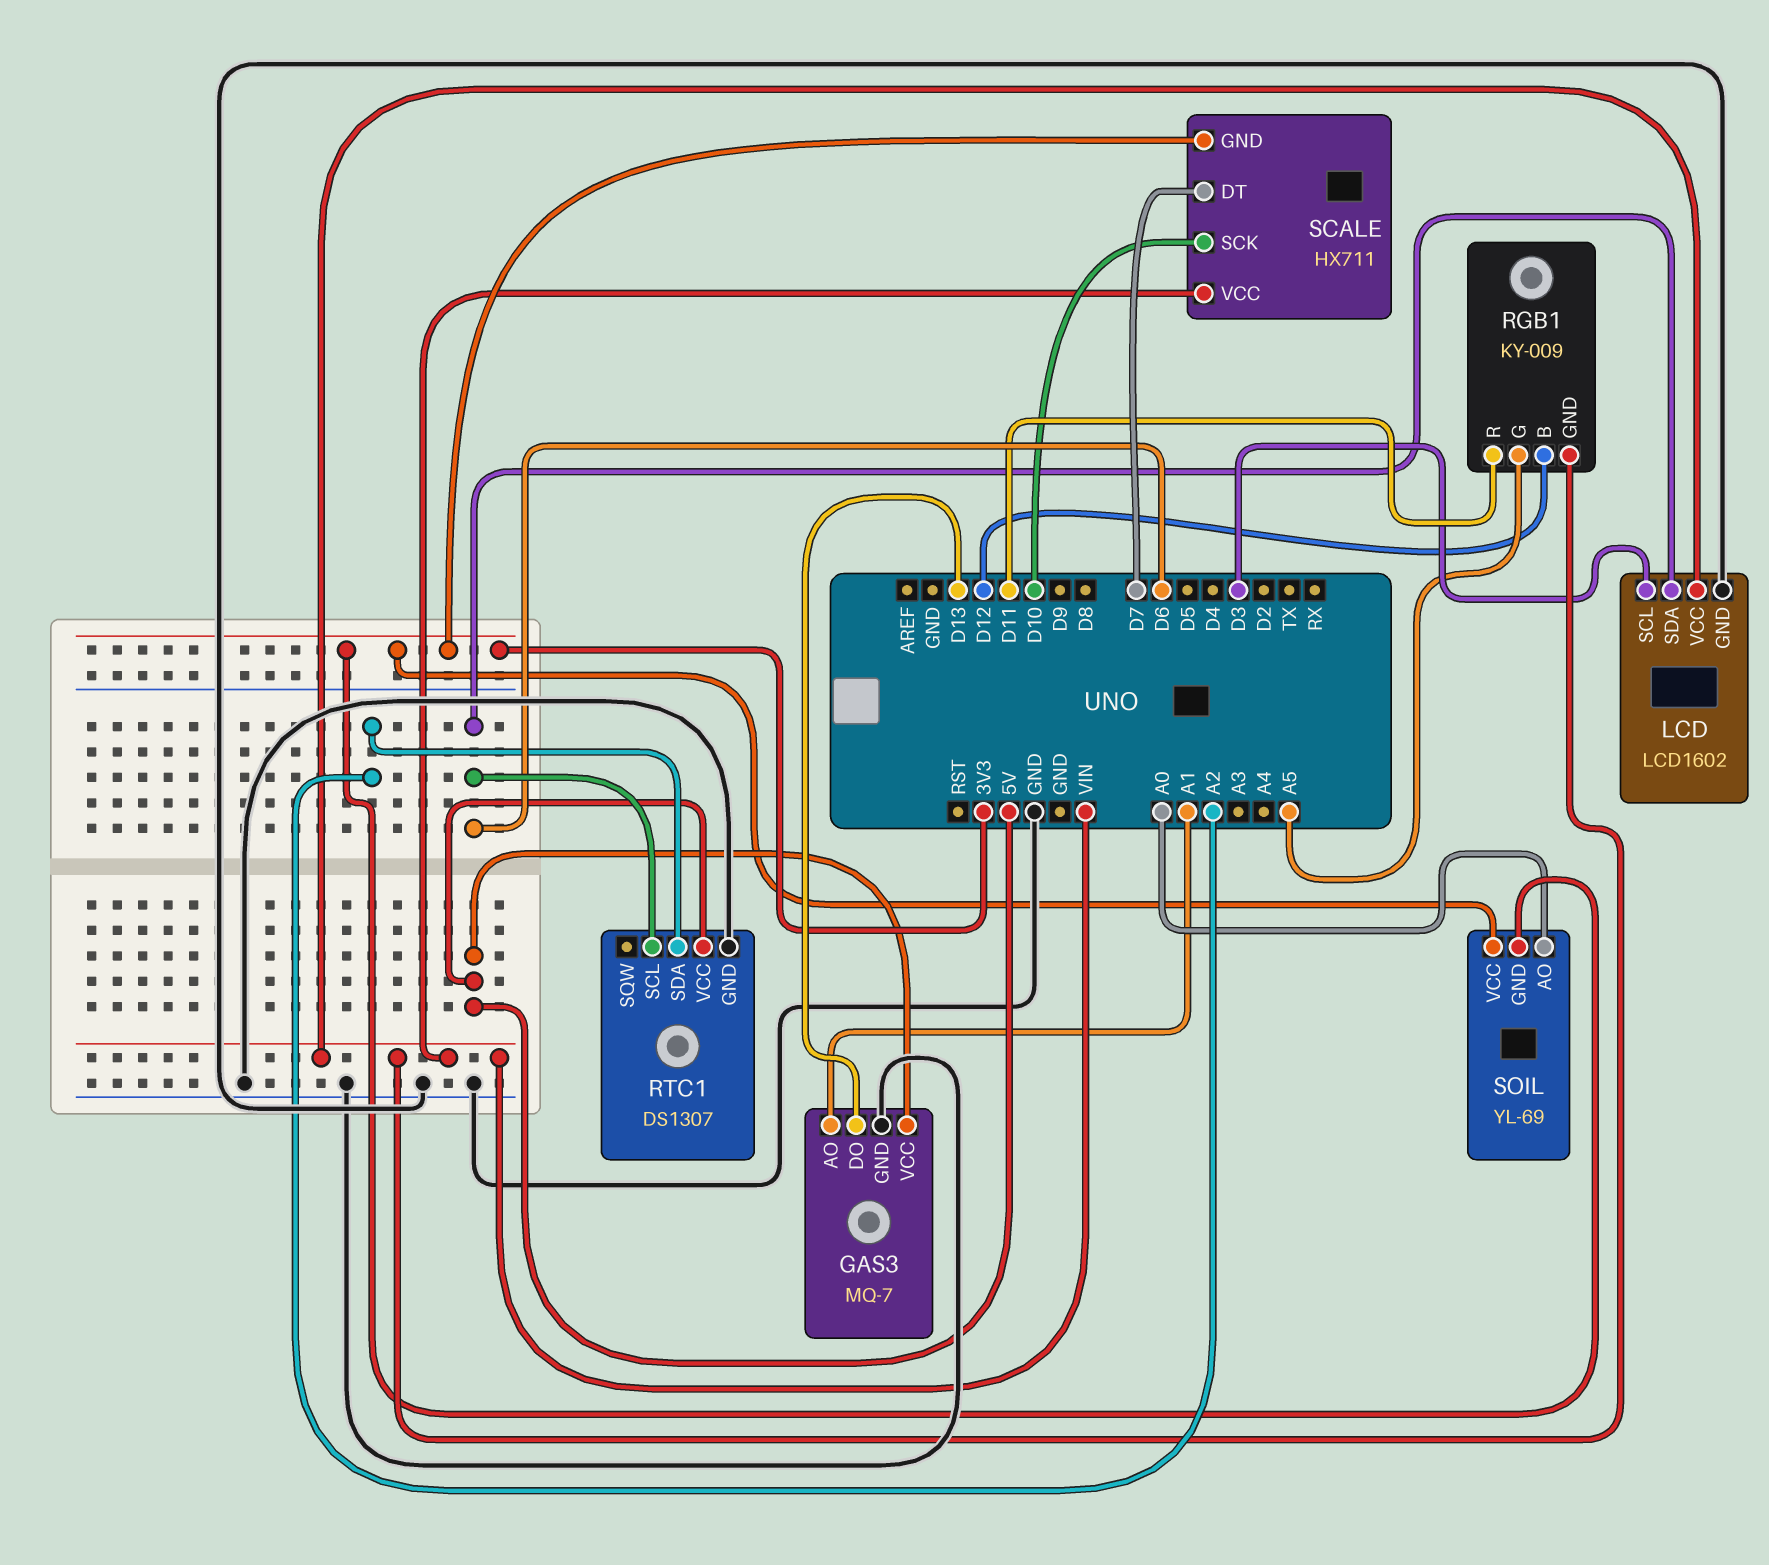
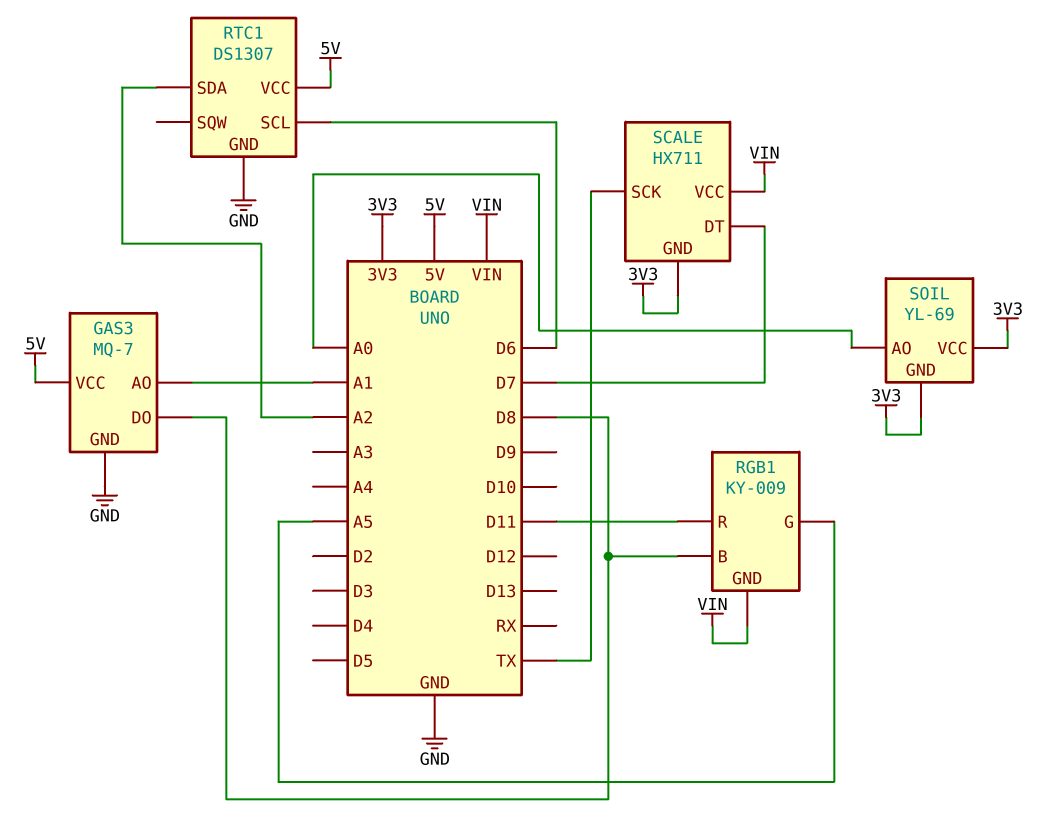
GAS3 pin DO: D13 -> D8
LCD: LCD1602 -> none
LCD pin GND: GND -> none
LCD pin SCL: D3 -> none
LCD pin SDA: D6 -> none
LCD pin VCC: VIN -> none
RGB1 pin B: D12 -> D8
SCALE pin SCK: D10 -> TX

